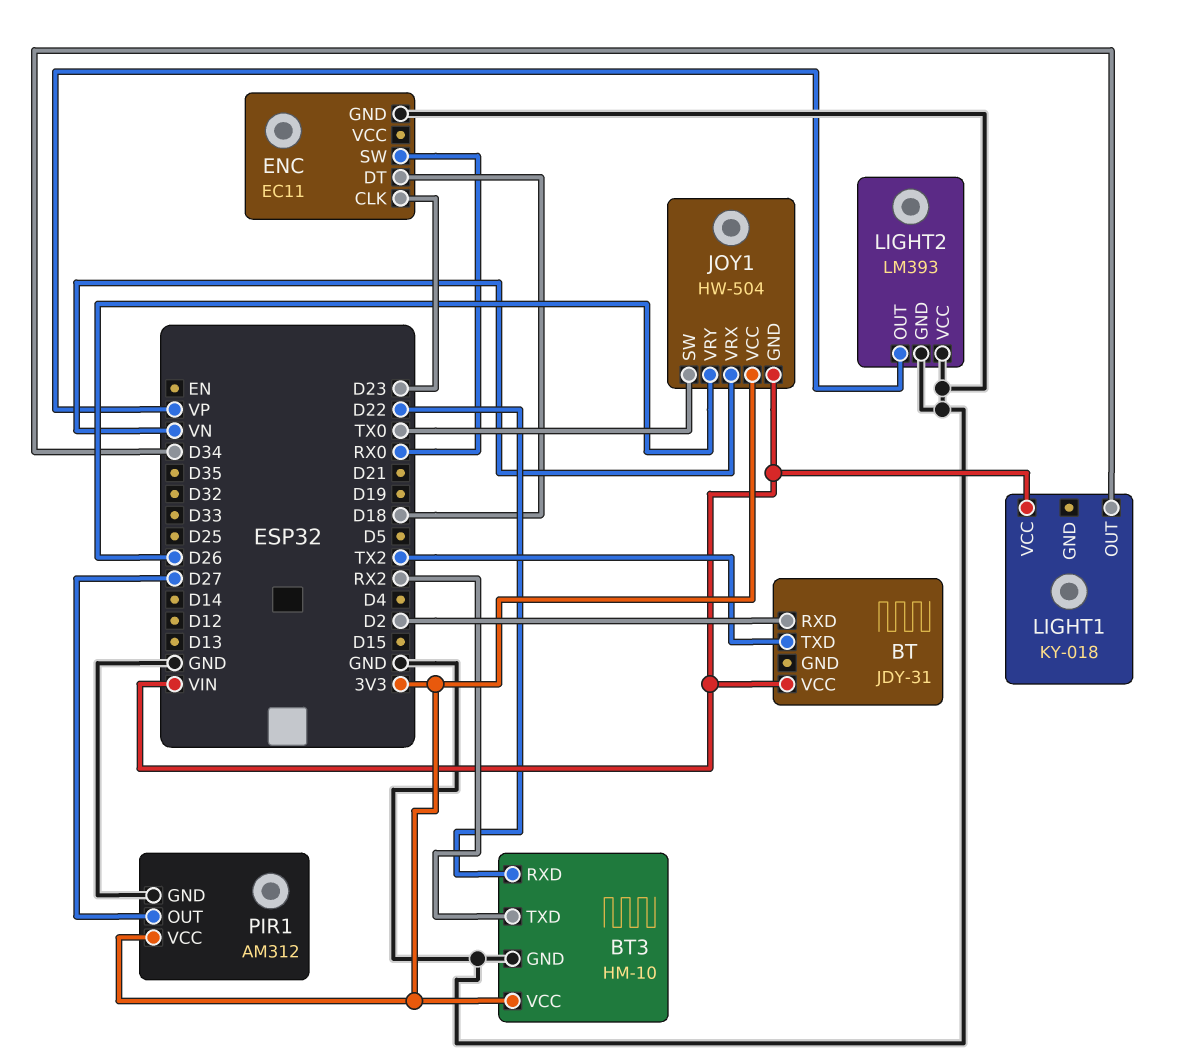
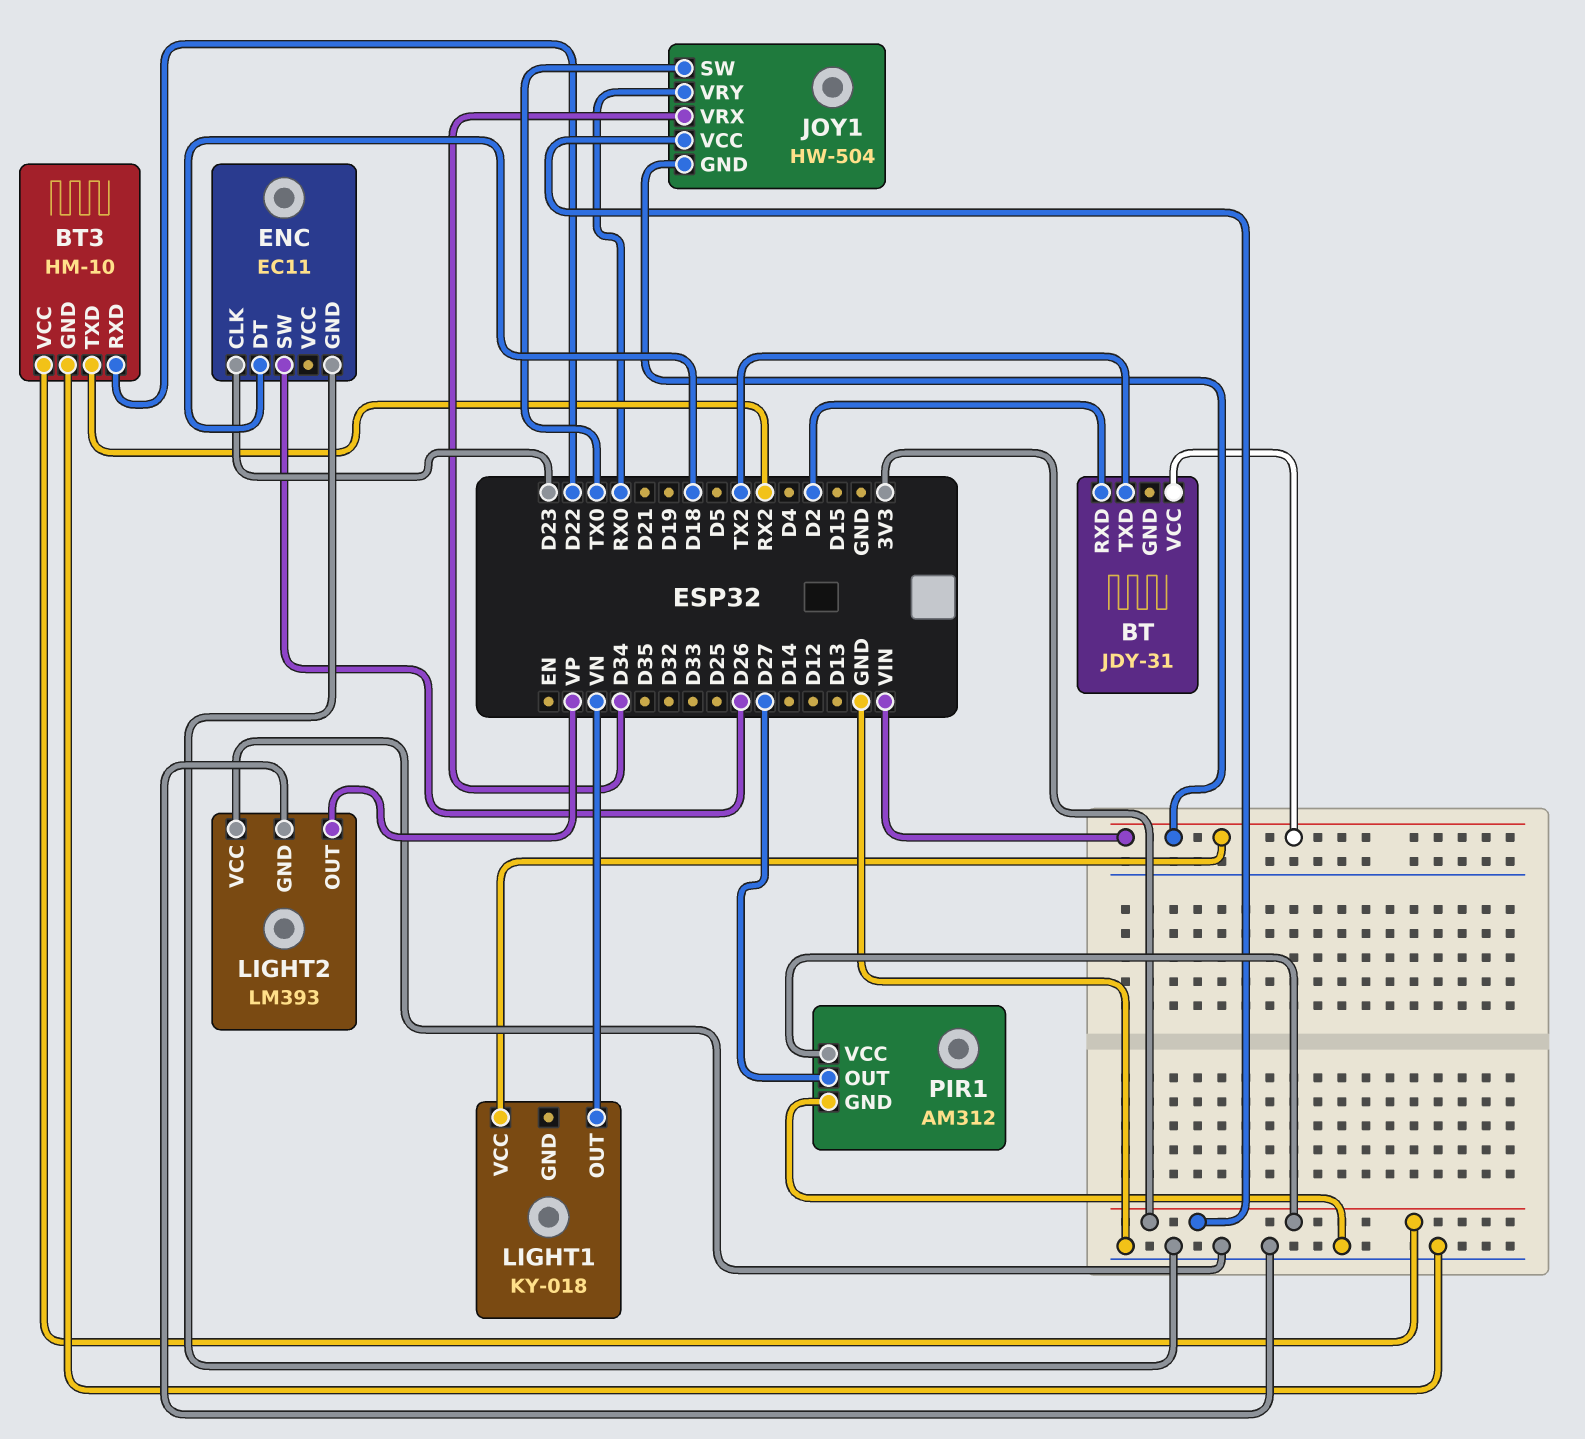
ENC pin SW: RX0 -> D26
JOY1 pin VRX: VN -> D34
JOY1 pin VRY: D26 -> RX0
LIGHT1 pin OUT: D34 -> VN

